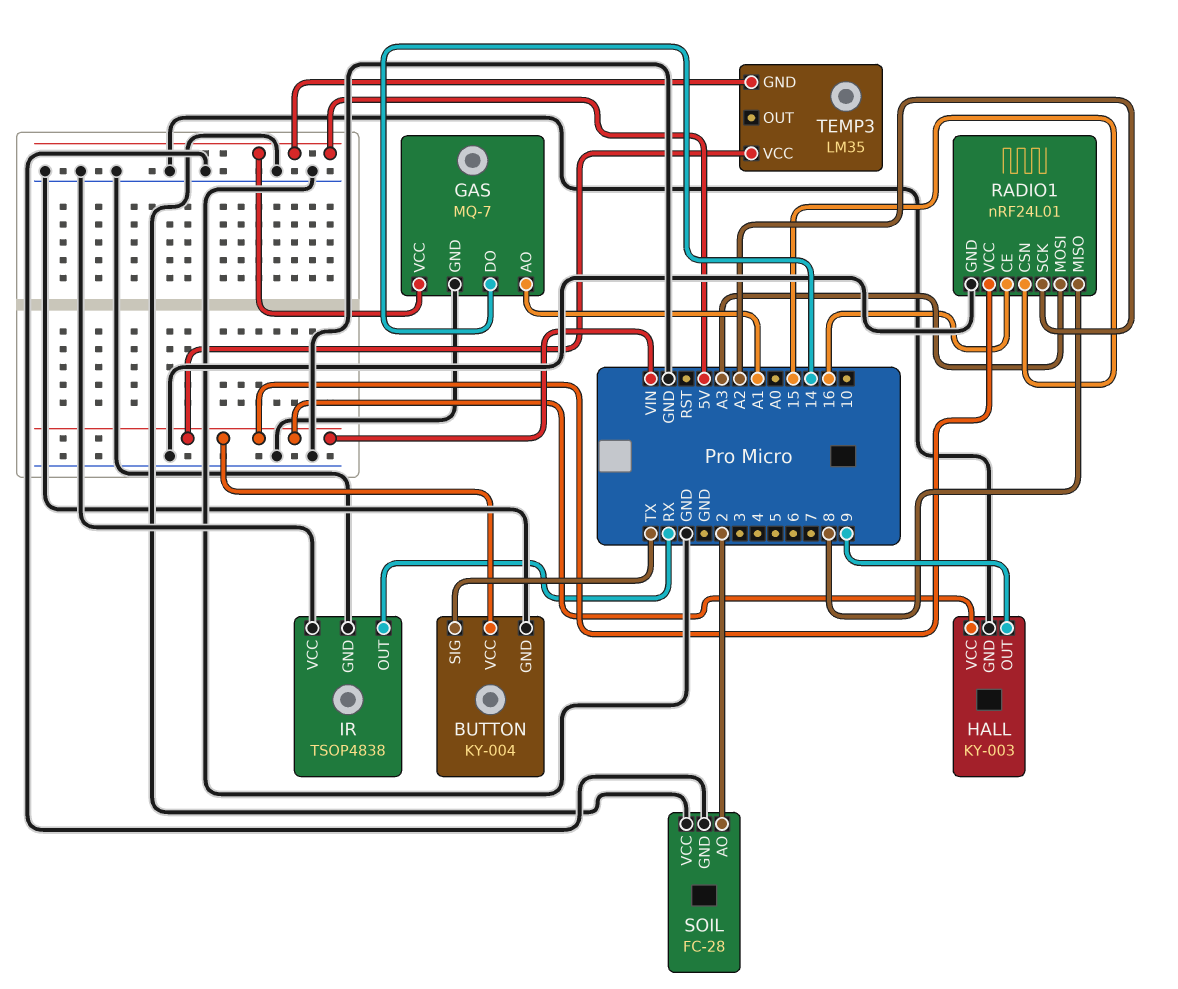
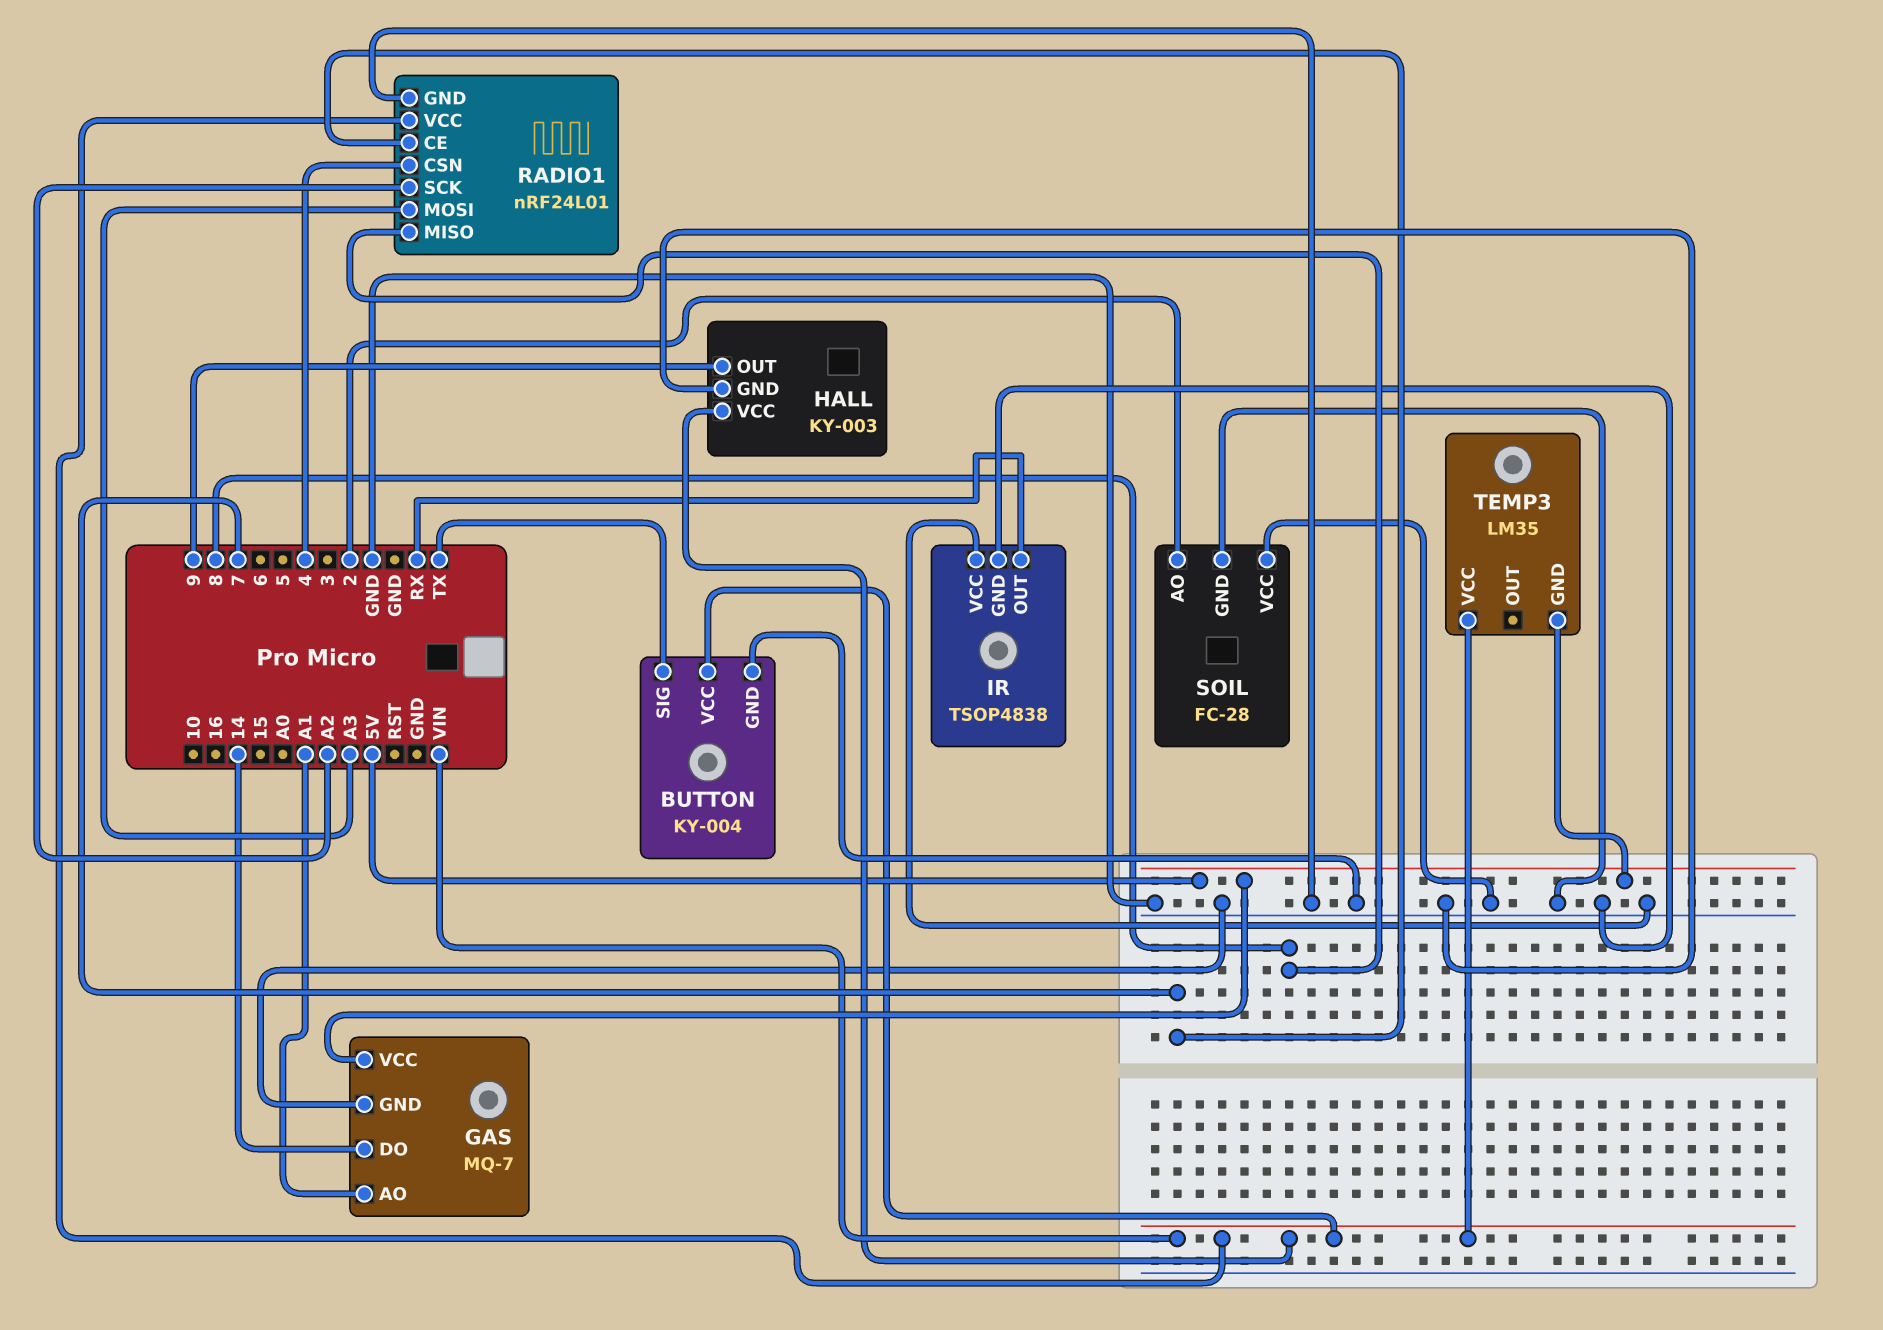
RADIO1 pin CE: 16 -> 7
RADIO1 pin CSN: 15 -> 4

